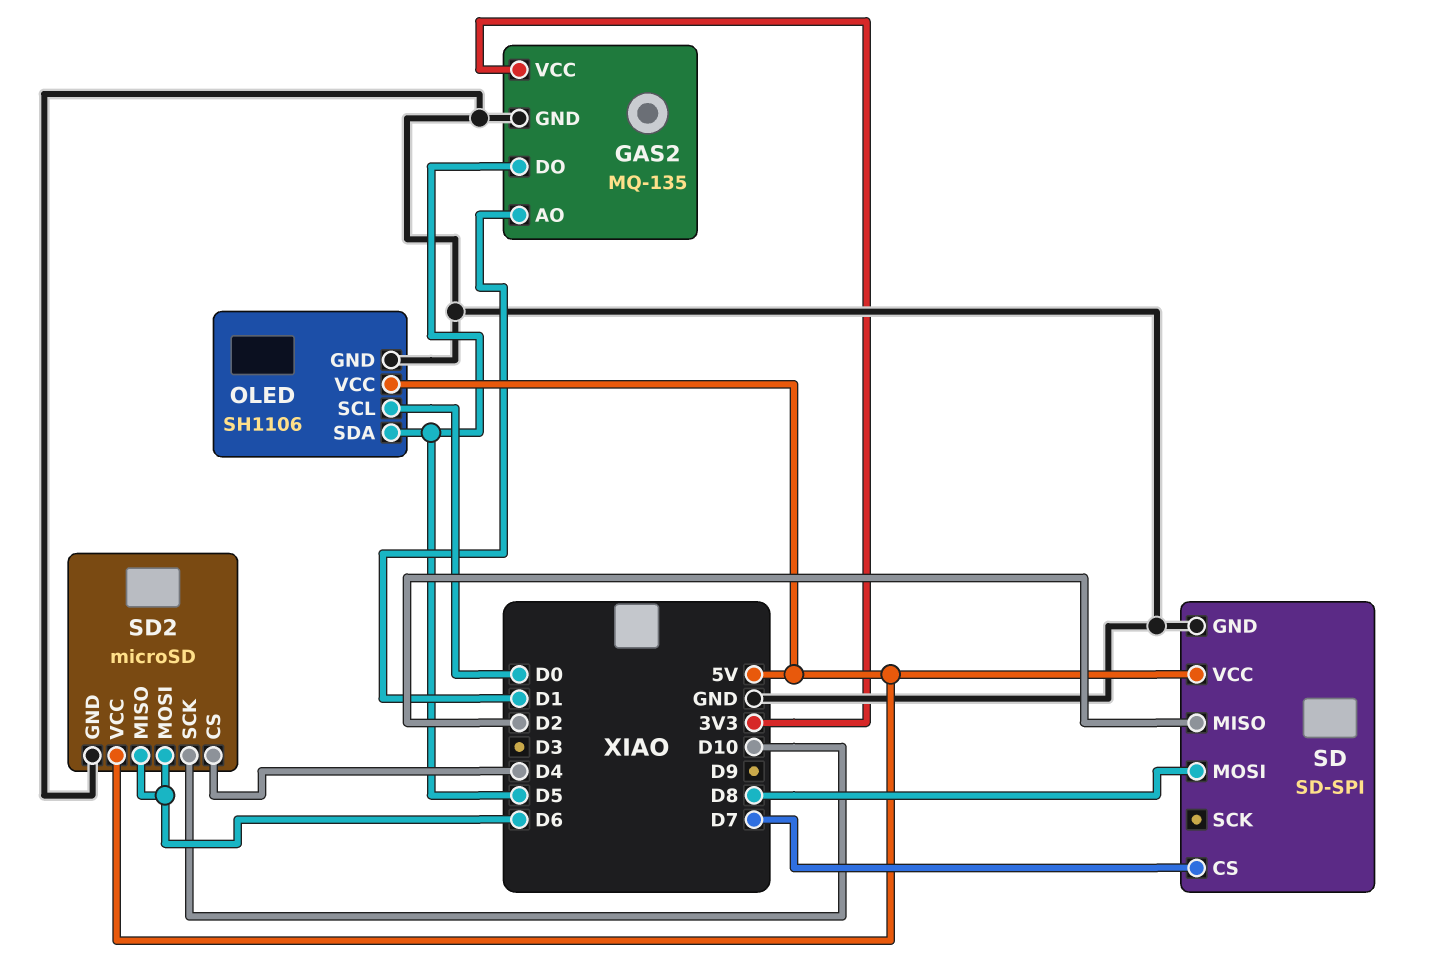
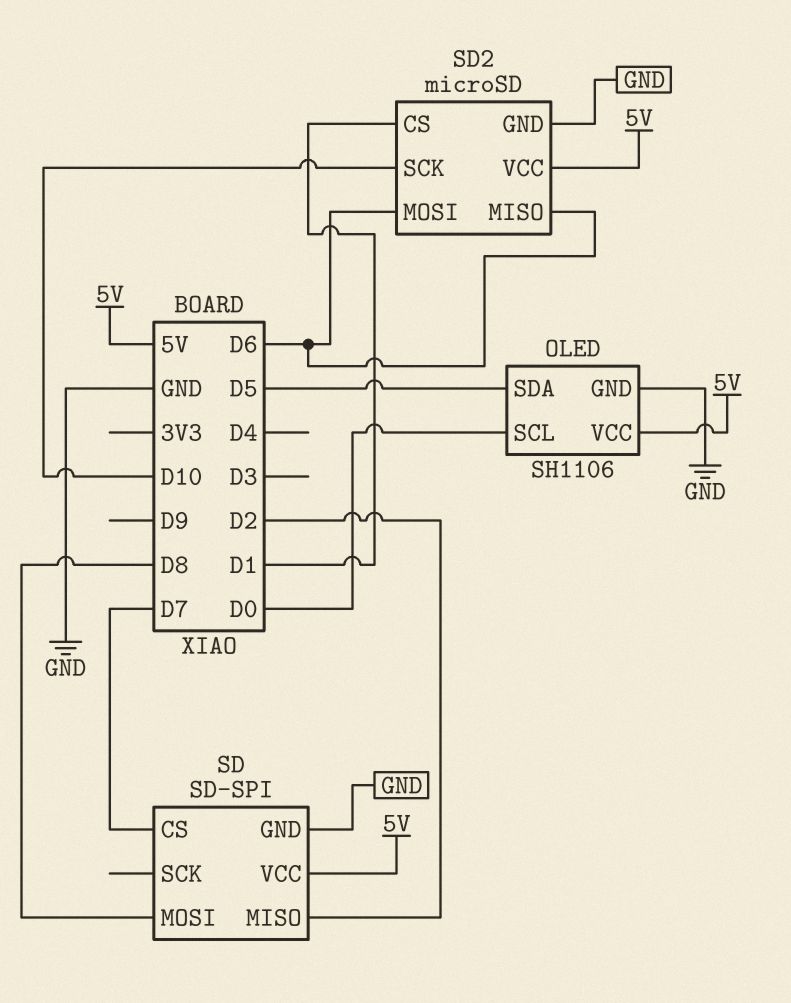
GAS2: MQ-135 -> none
GAS2 pin AO: D1 -> none
GAS2 pin DO: D5 -> none
GAS2 pin GND: GND -> none
GAS2 pin VCC: 3V3 -> none
SD2 pin CS: D4 -> D1

